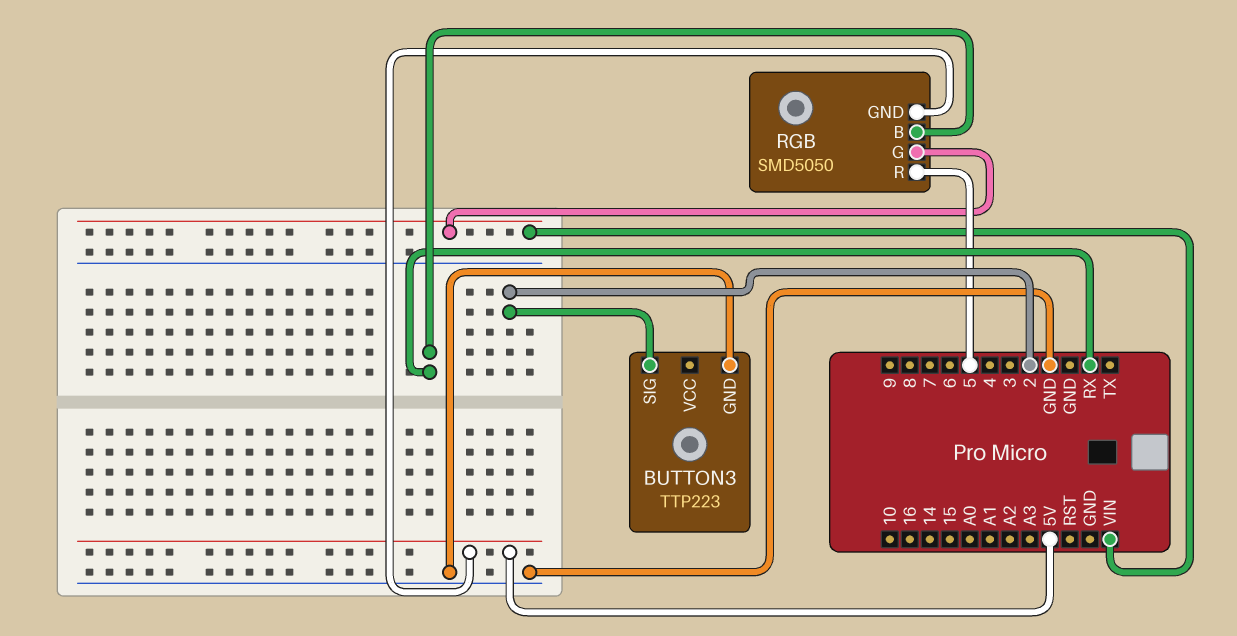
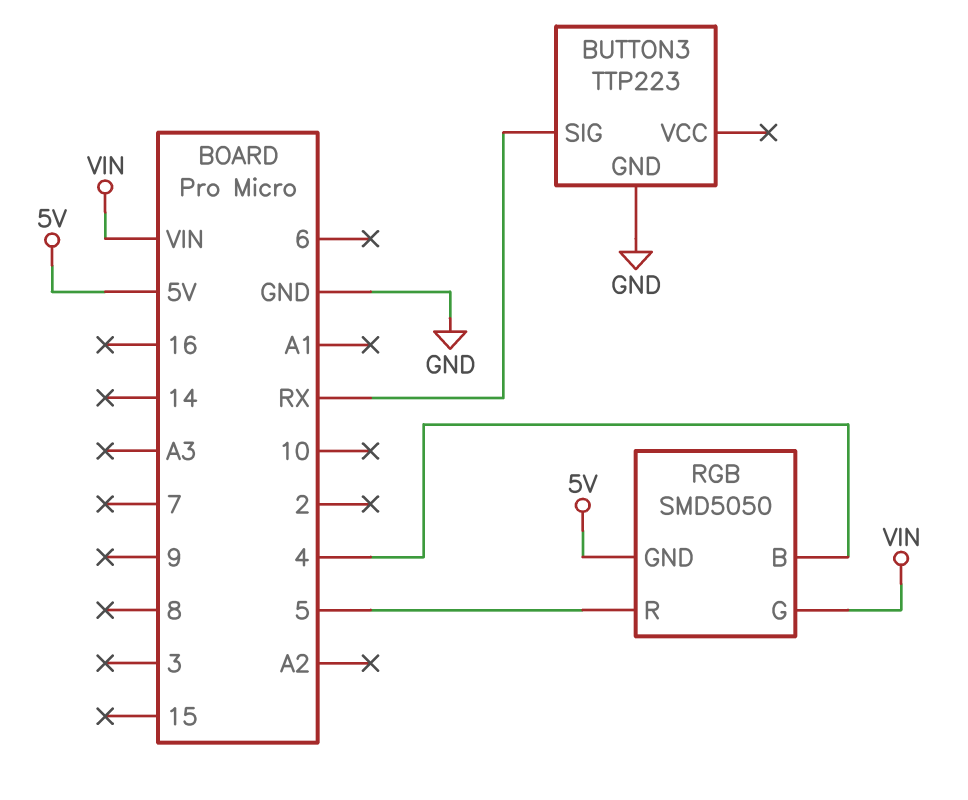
BUTTON3 pin SIG: 2 -> RX
RGB pin B: RX -> 4

